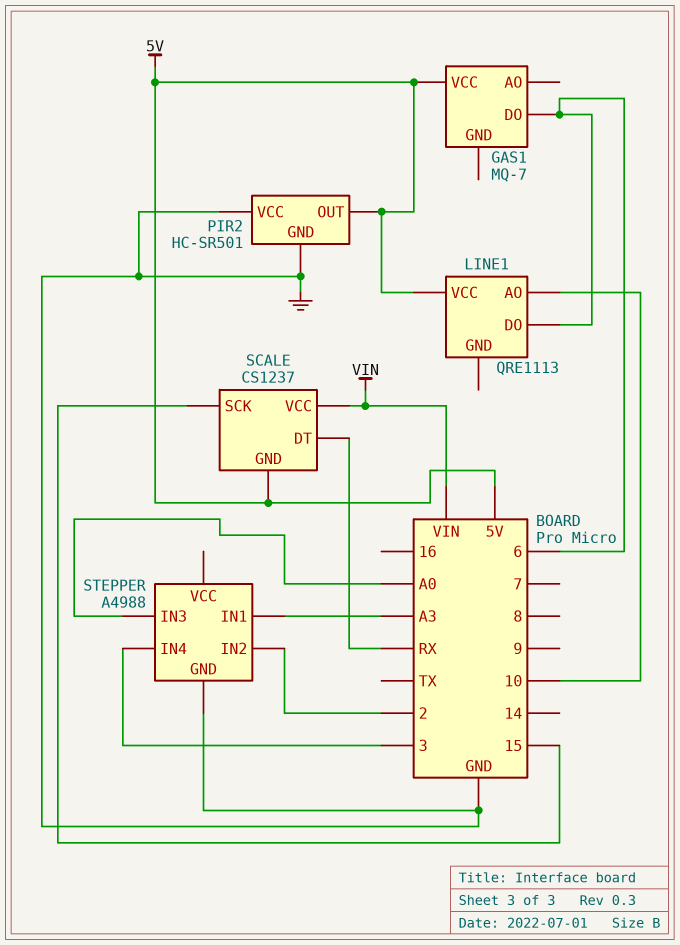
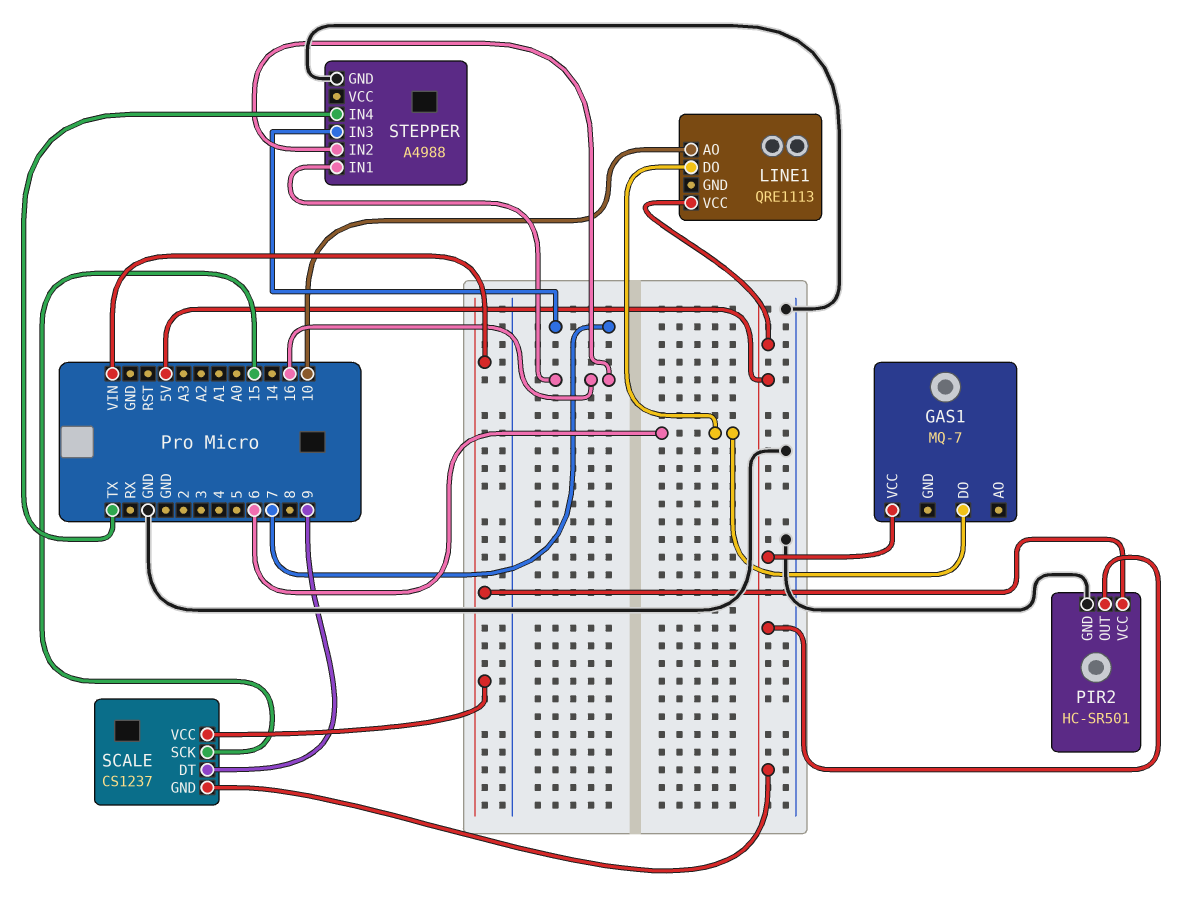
PIR2 pin VCC: GND -> VIN
SCALE pin DT: RX -> 9
STEPPER pin IN1: A3 -> 16
STEPPER pin IN2: 2 -> 16
STEPPER pin IN3: A0 -> 7
STEPPER pin IN4: 3 -> TX

